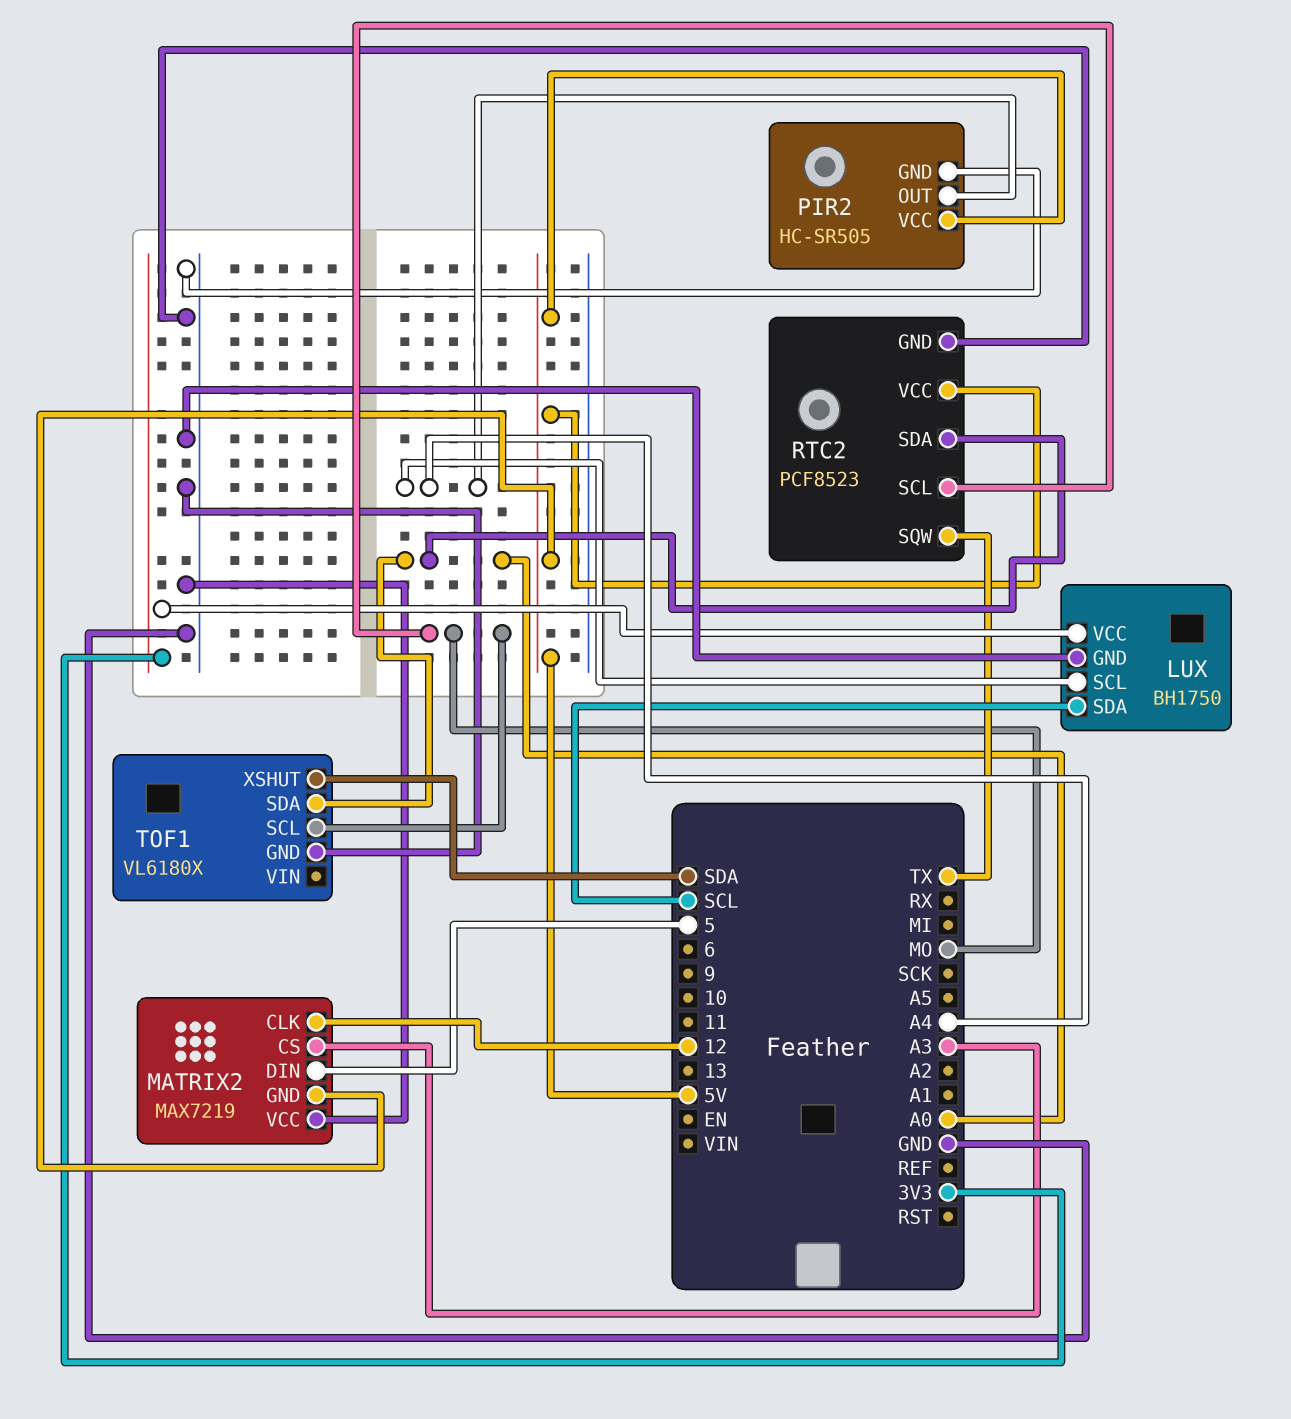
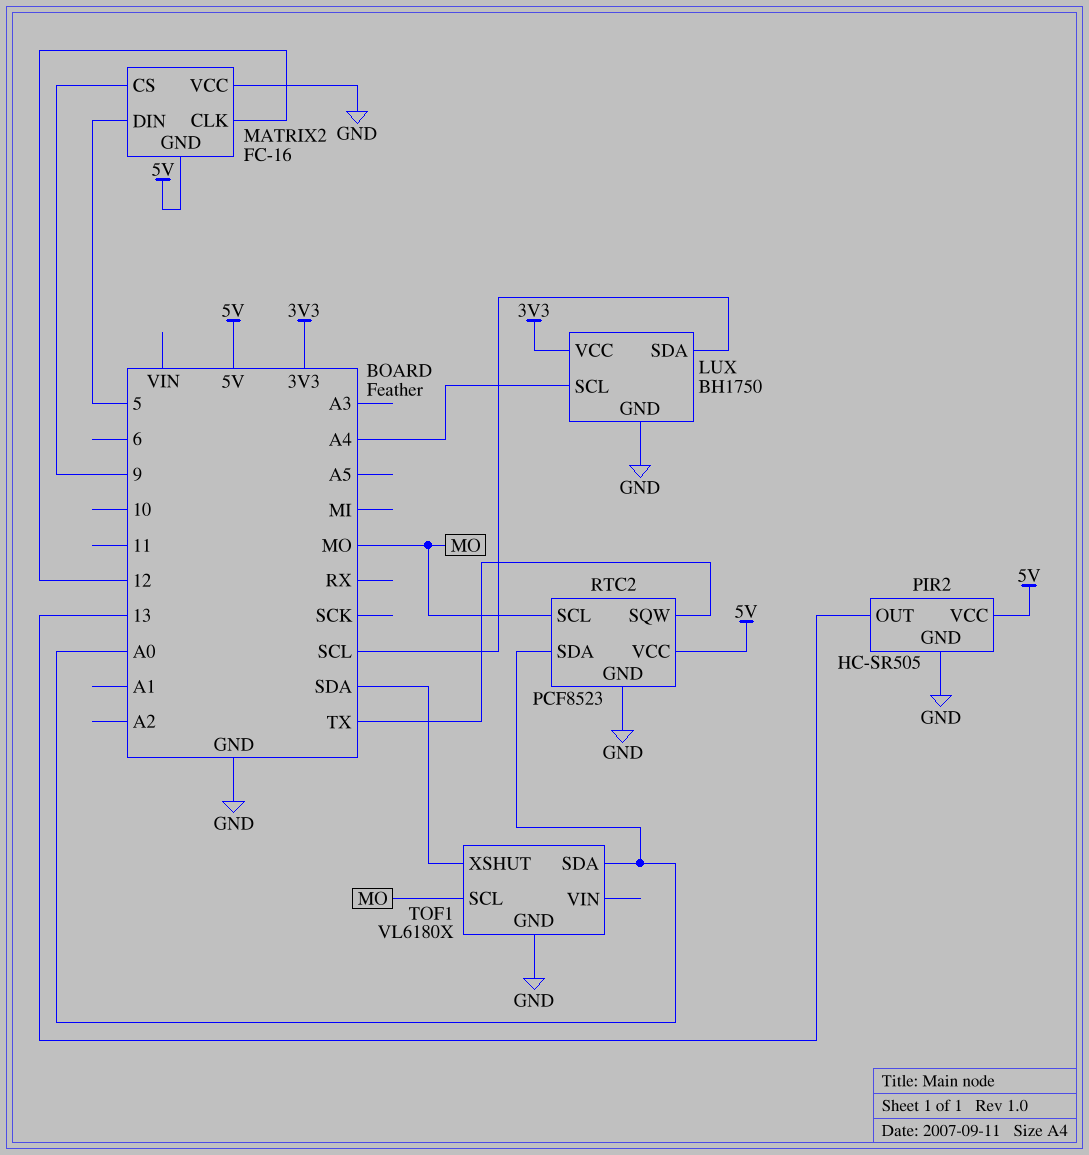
MATRIX2: MAX7219 -> FC-16
MATRIX2 pin CS: A3 -> 9
PIR2 pin OUT: A4 -> 13

